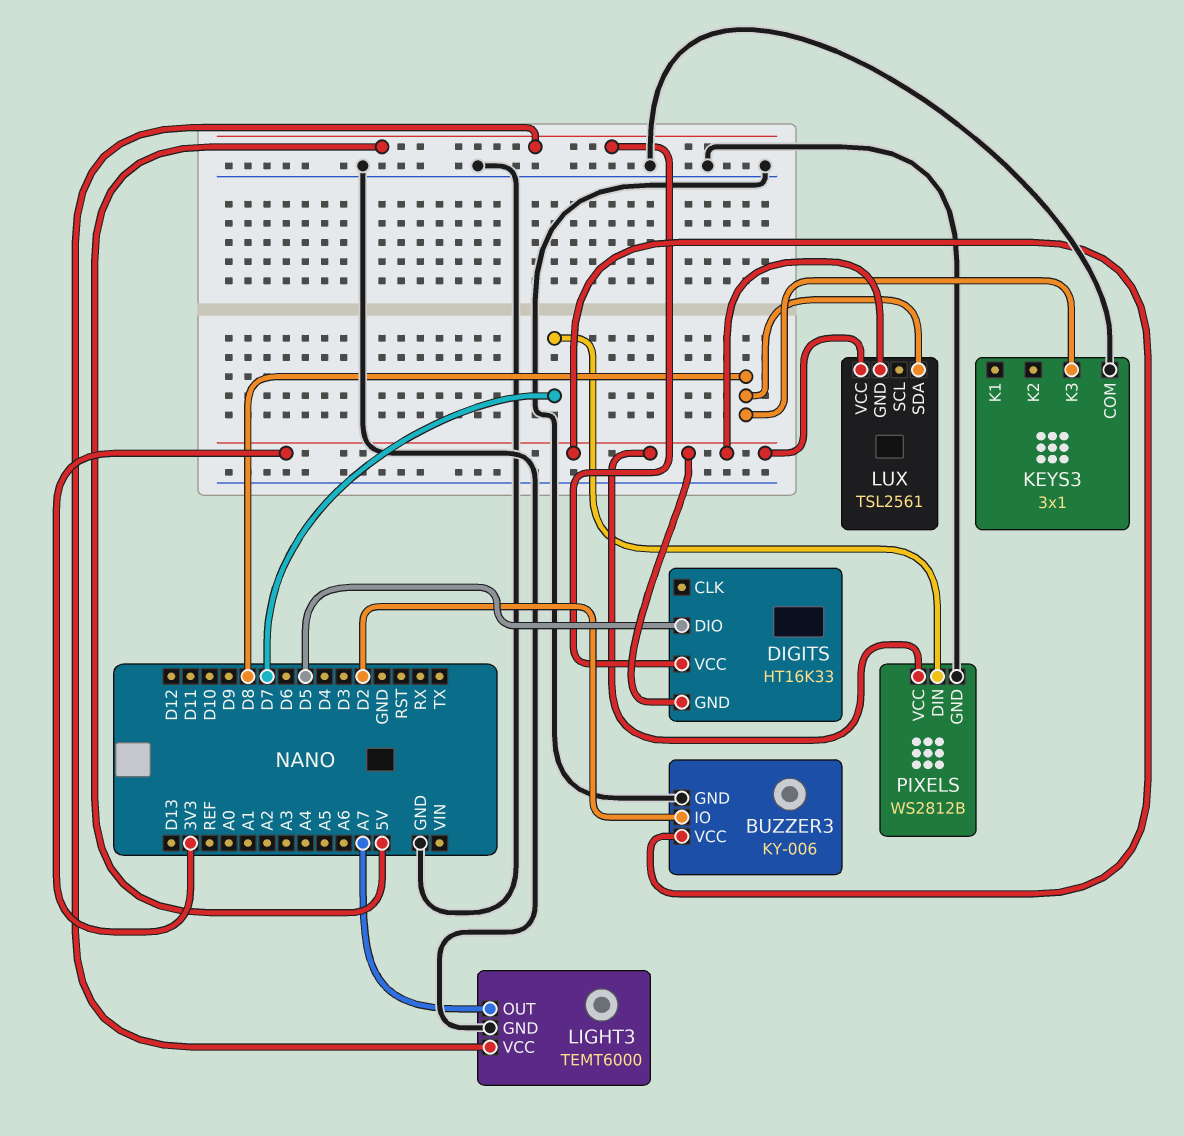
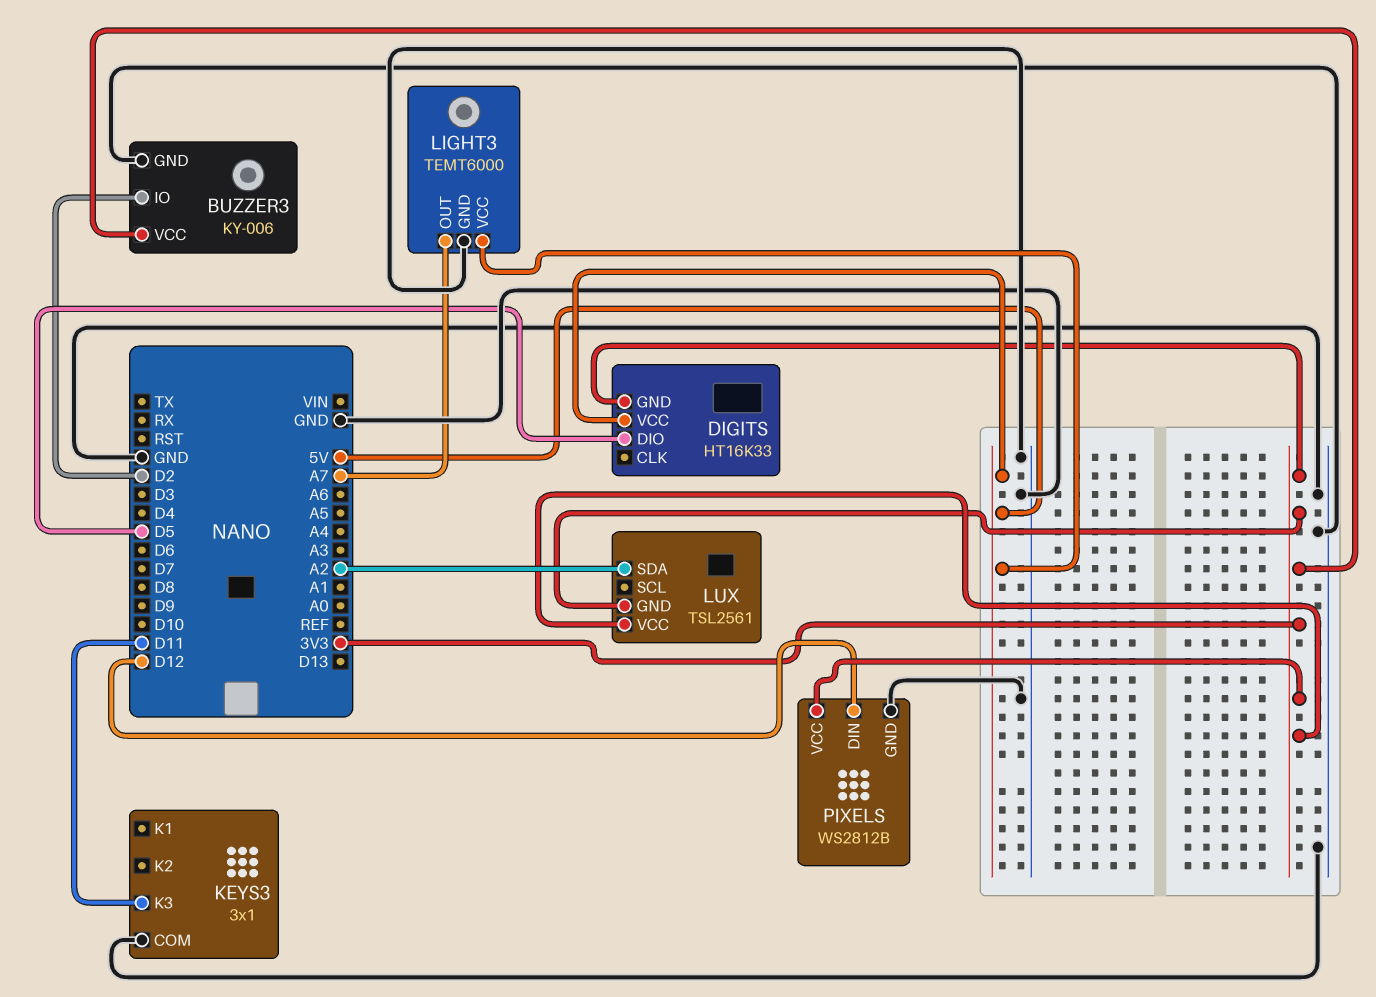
KEYS3 pin K3: D8 -> D11
LUX pin SDA: D8 -> A2
PIXELS pin DIN: D7 -> D12

